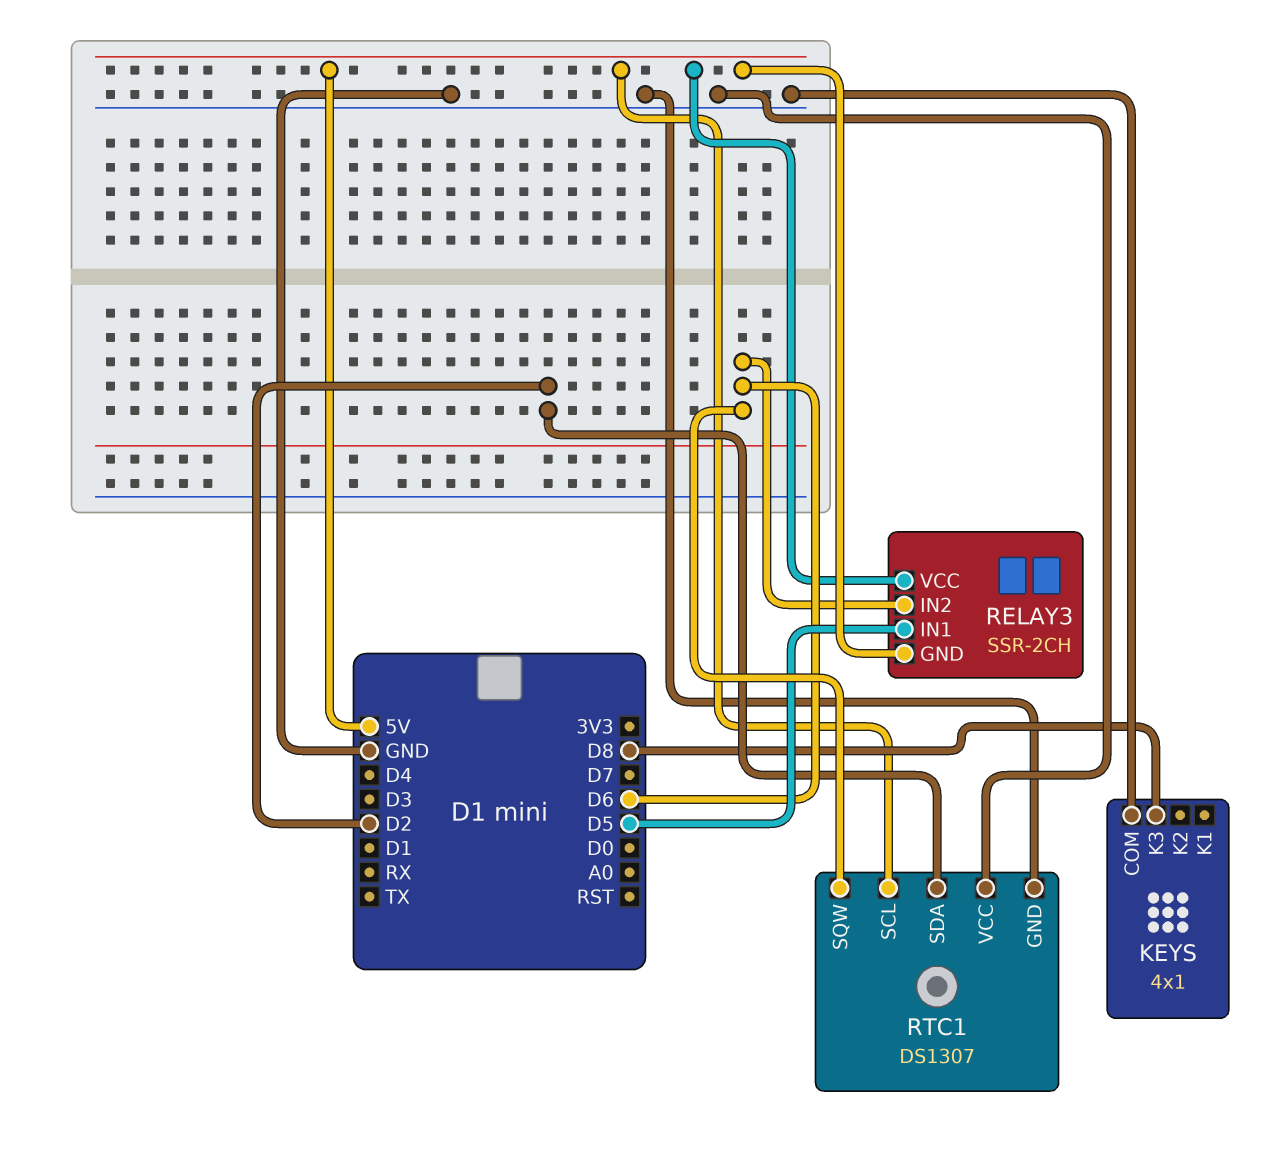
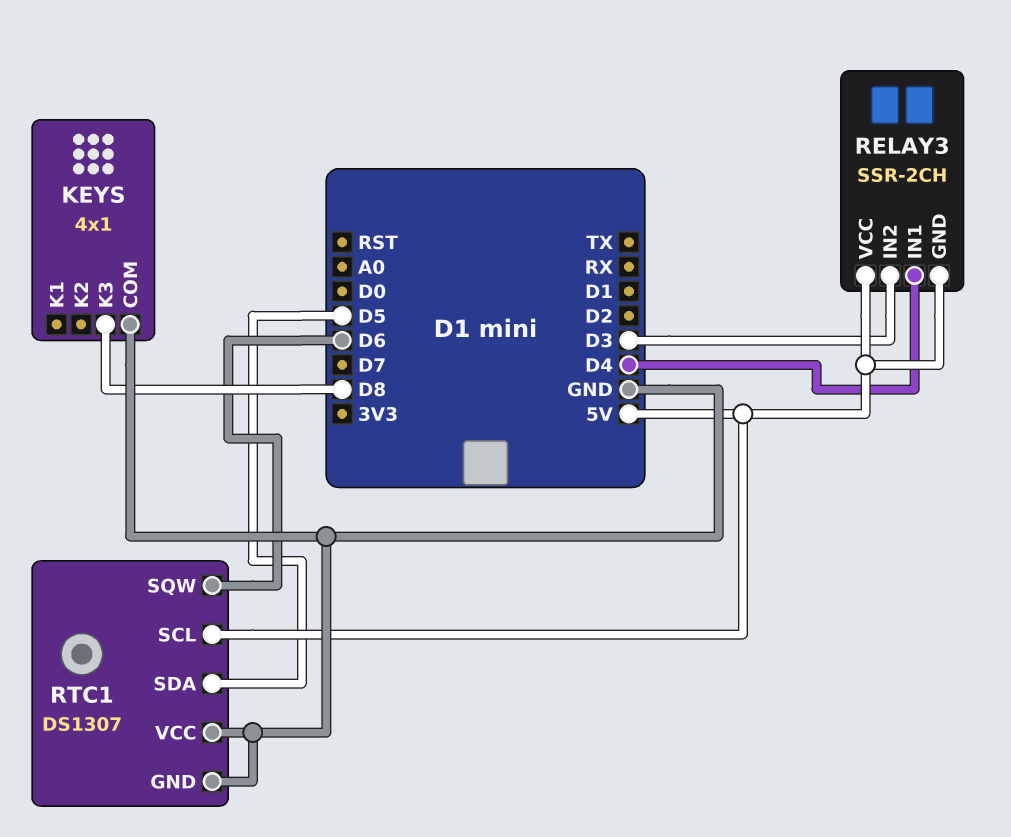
RELAY3 pin IN1: D5 -> D4
RELAY3 pin IN2: D6 -> D3
RTC1 pin SDA: D2 -> D5

